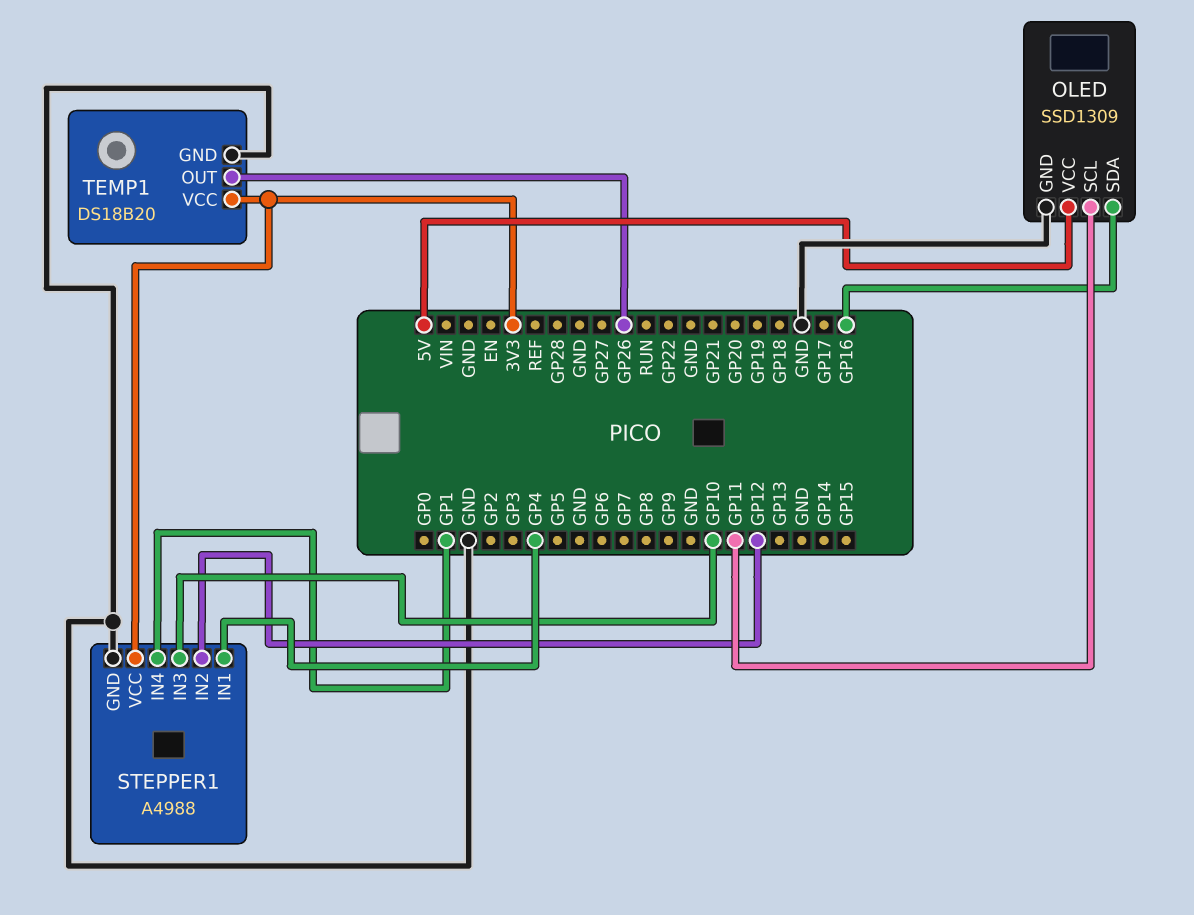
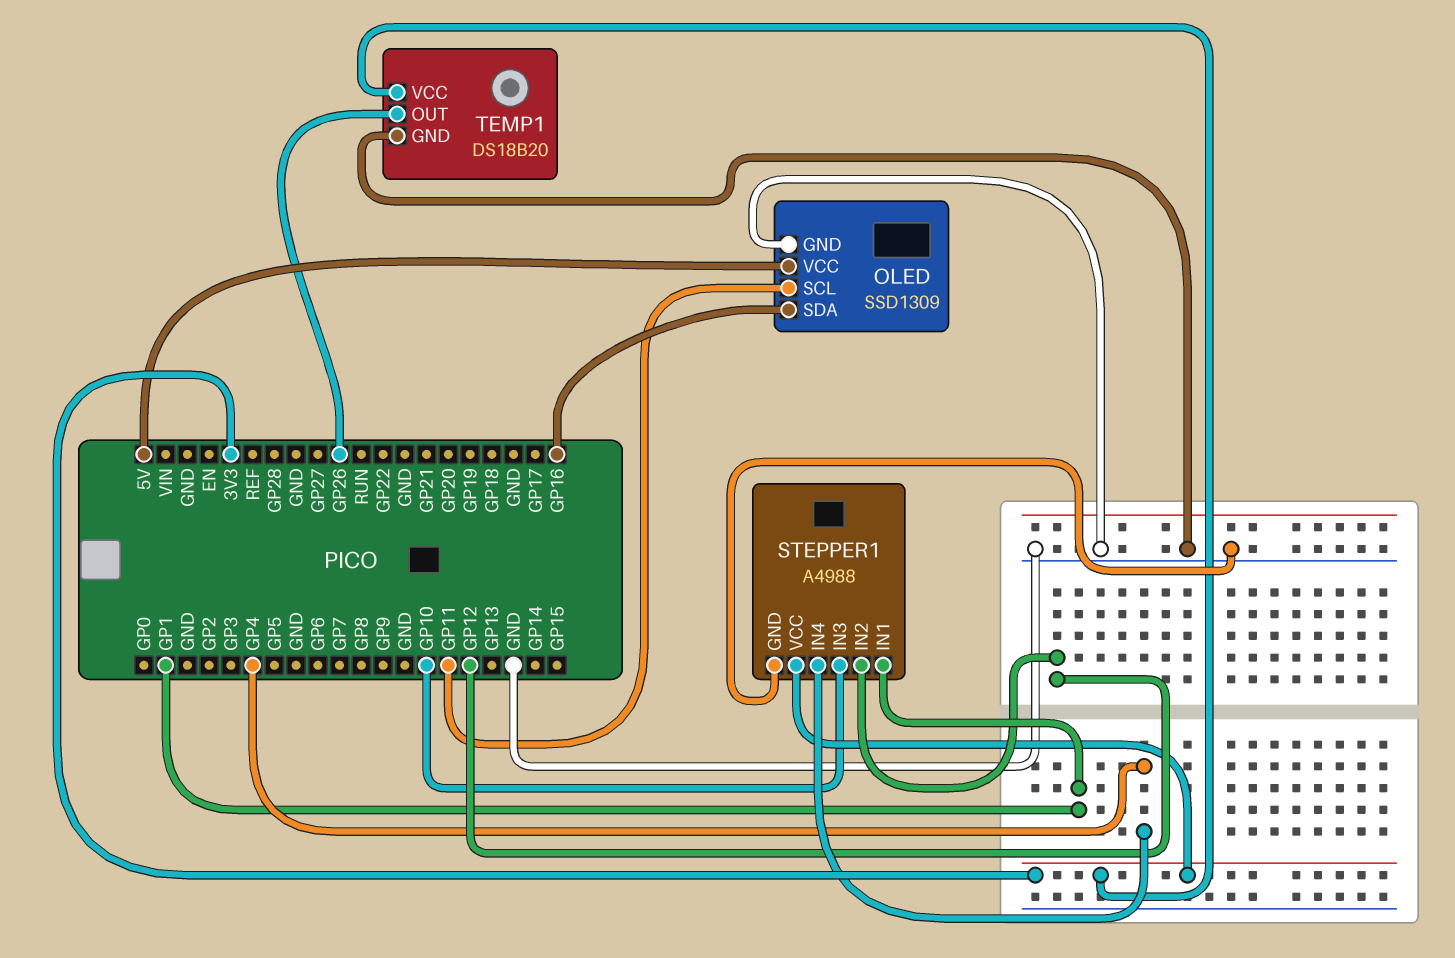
STEPPER1 pin IN1: GP4 -> GP1
STEPPER1 pin IN4: GP1 -> GP4

